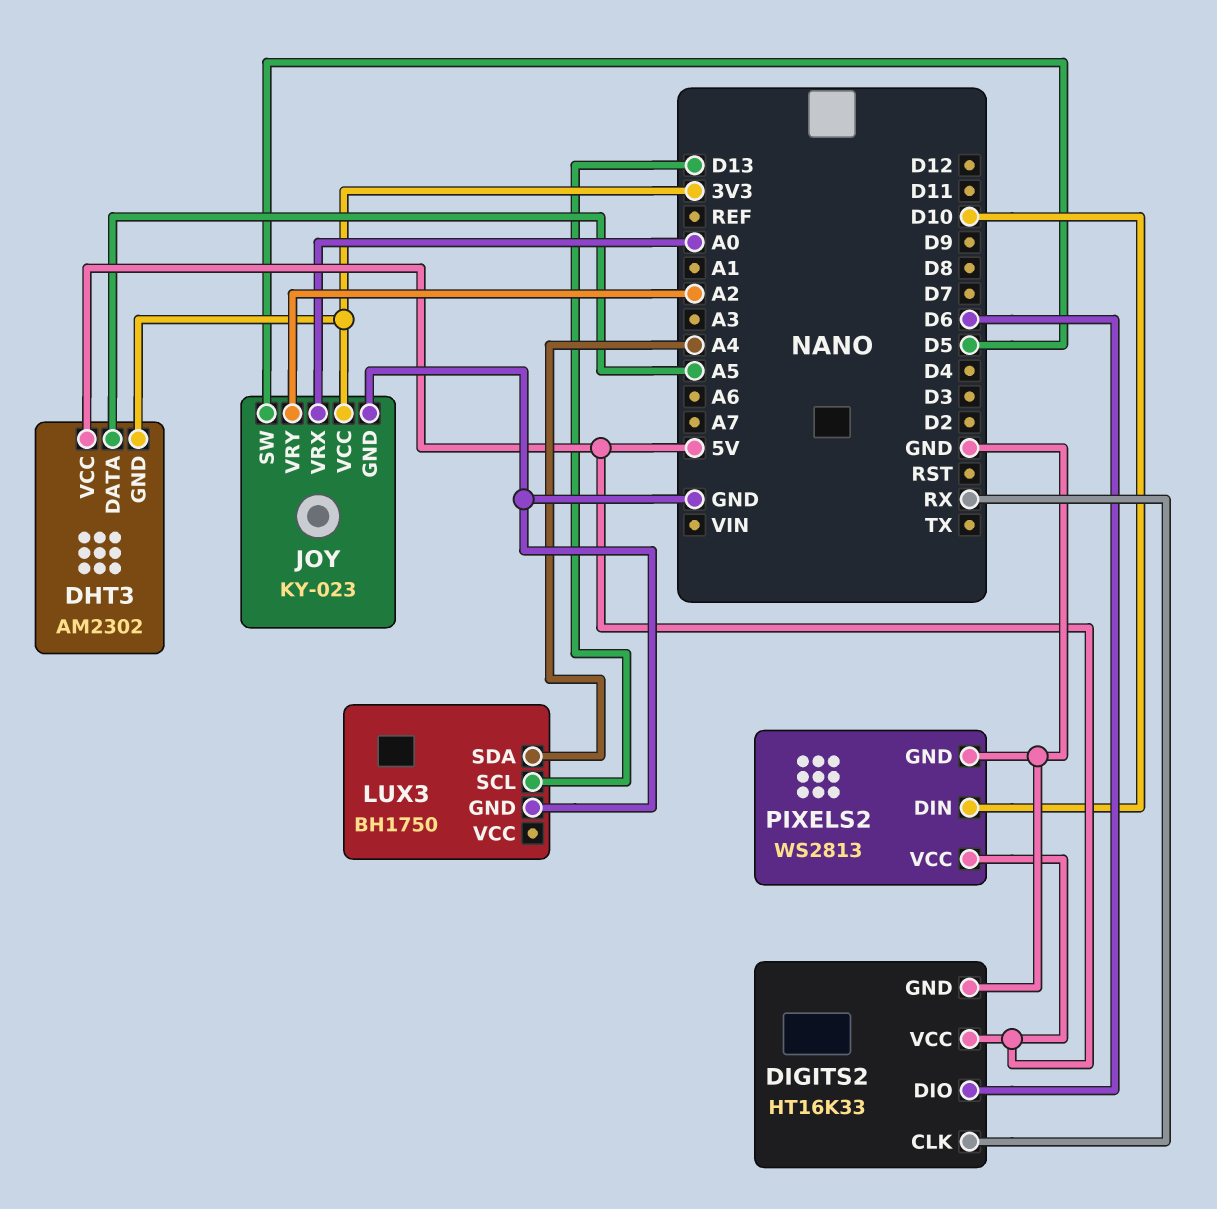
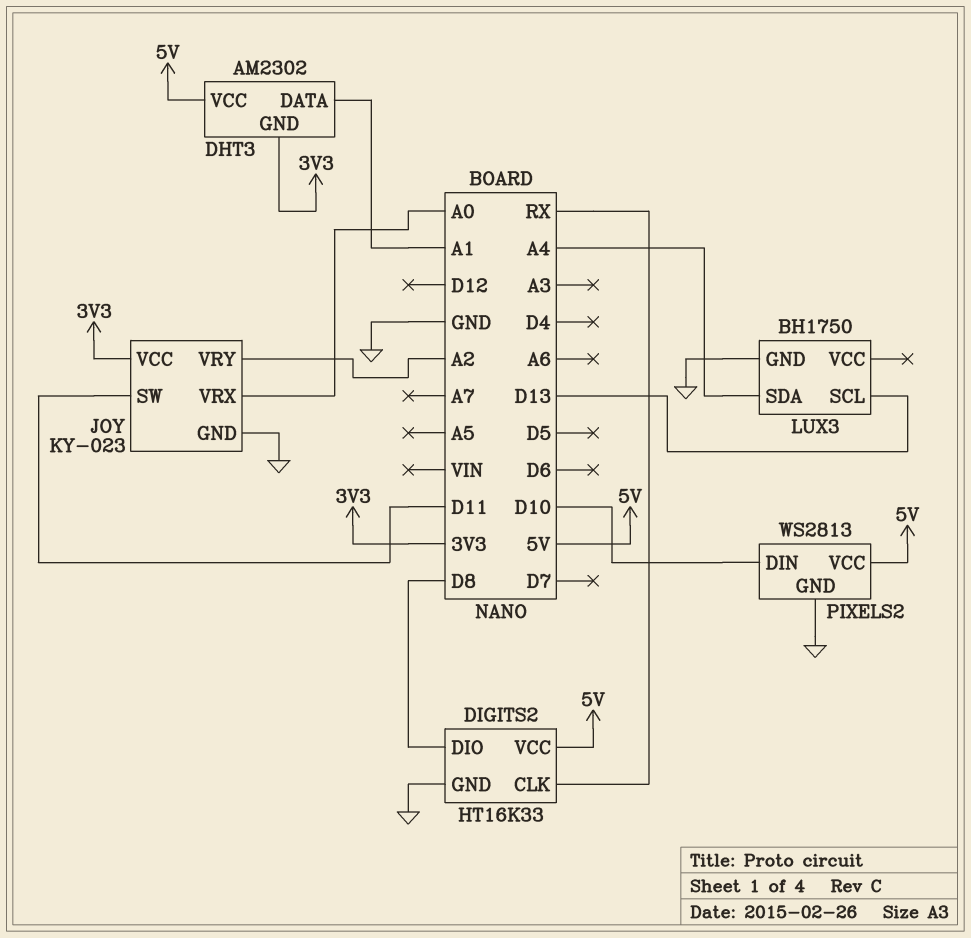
DHT3 pin DATA: A5 -> A1
DIGITS2 pin DIO: D6 -> D8
JOY pin SW: D5 -> D11

